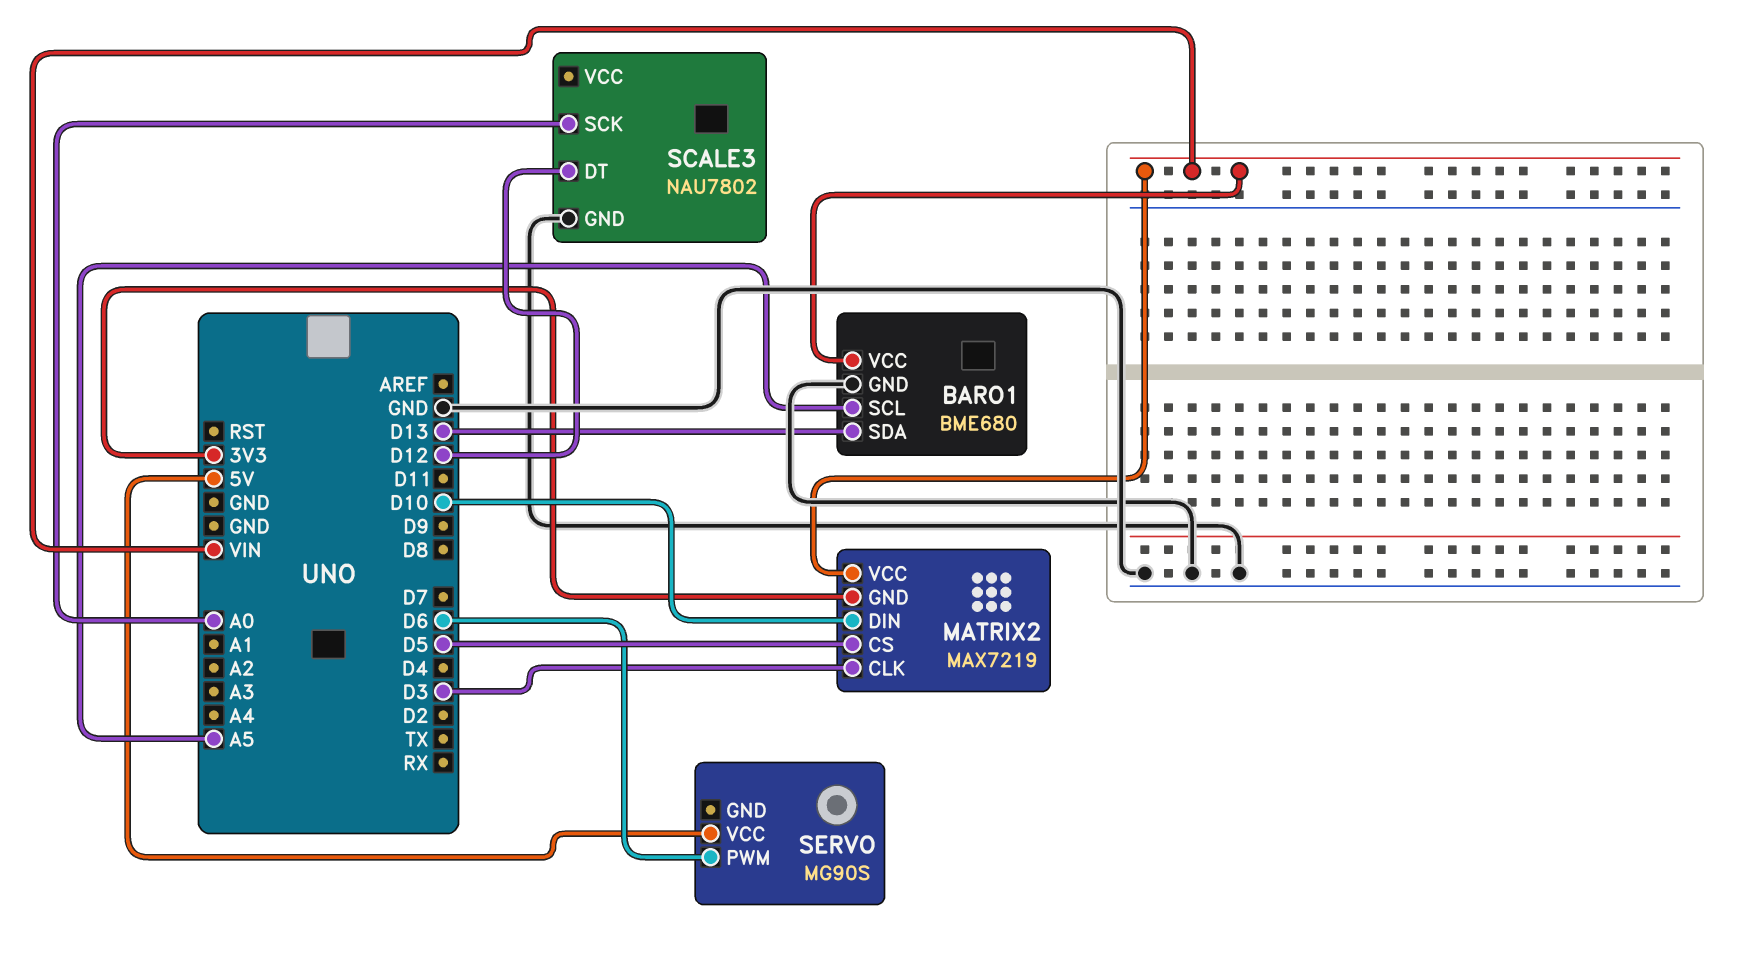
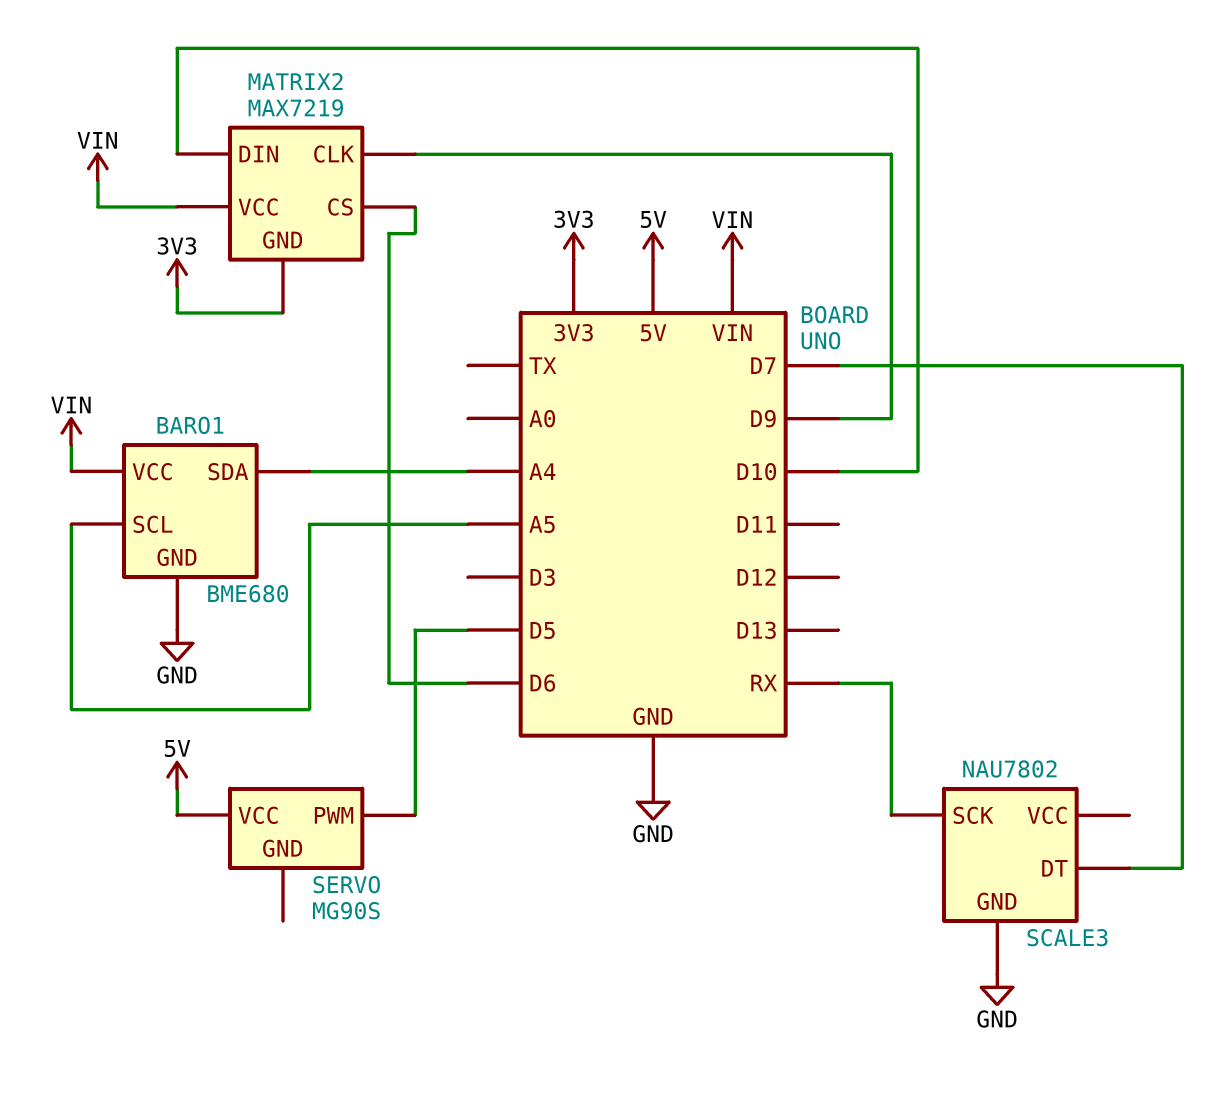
BARO1 pin SDA: D13 -> A4
MATRIX2 pin CLK: D3 -> D9
MATRIX2 pin CS: D5 -> D6
SCALE3 pin DT: D12 -> D7
SCALE3 pin SCK: A0 -> RX
SERVO pin PWM: D6 -> D5

